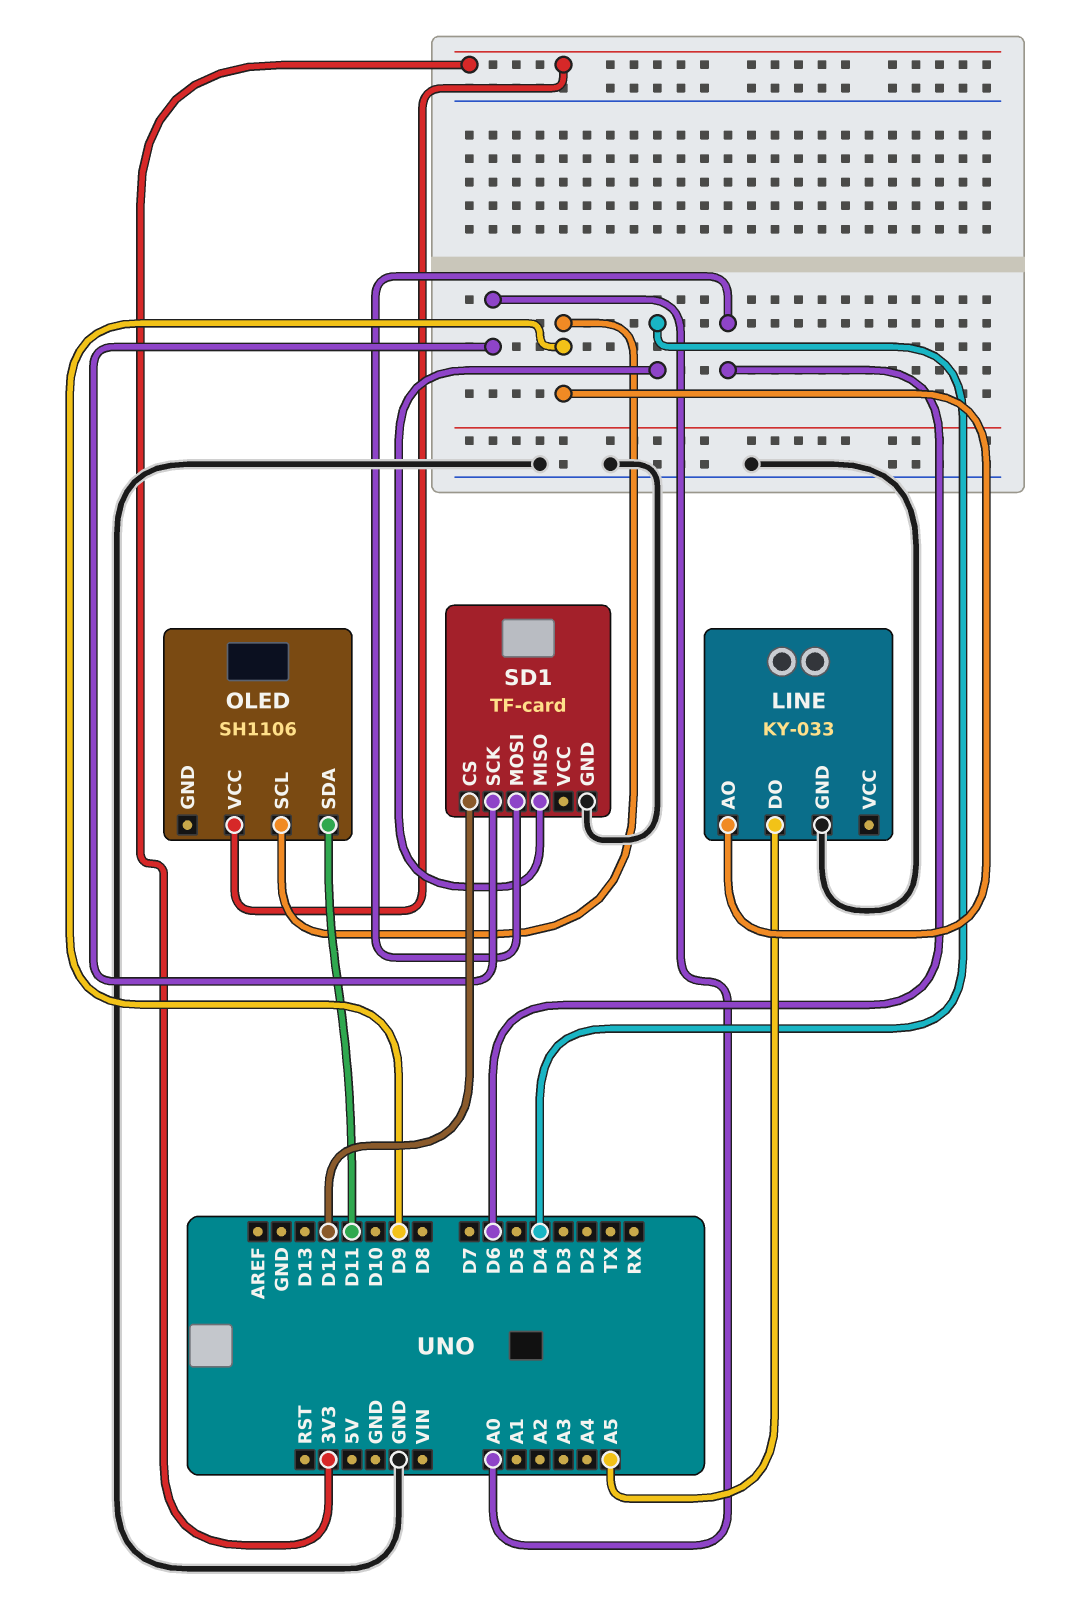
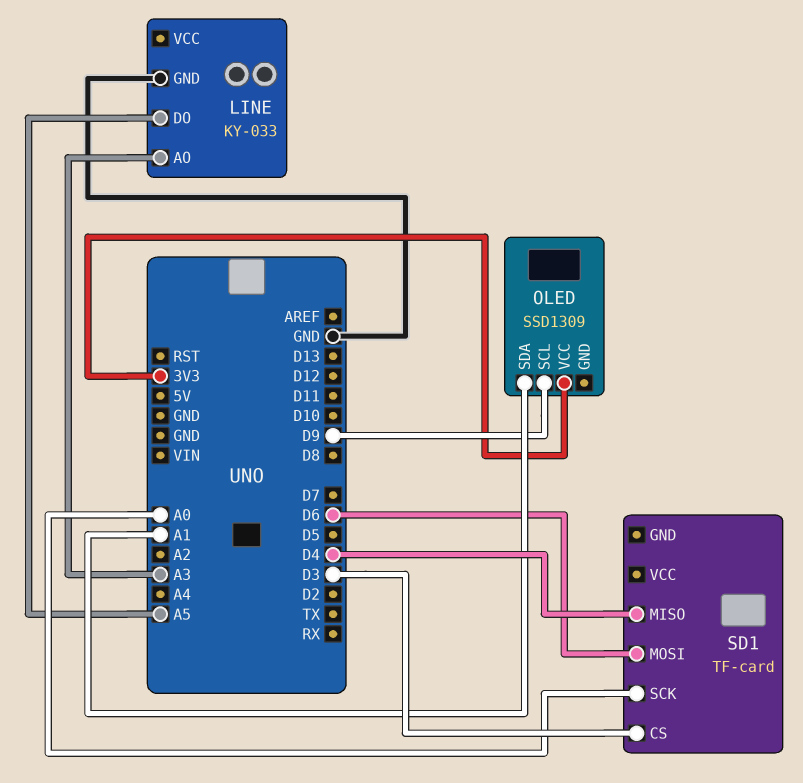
LINE pin AO: D9 -> A3
OLED: SH1106 -> SSD1309
OLED pin SDA: D11 -> A1
SD1 pin CS: D12 -> D3
SD1 pin GND: GND -> none

